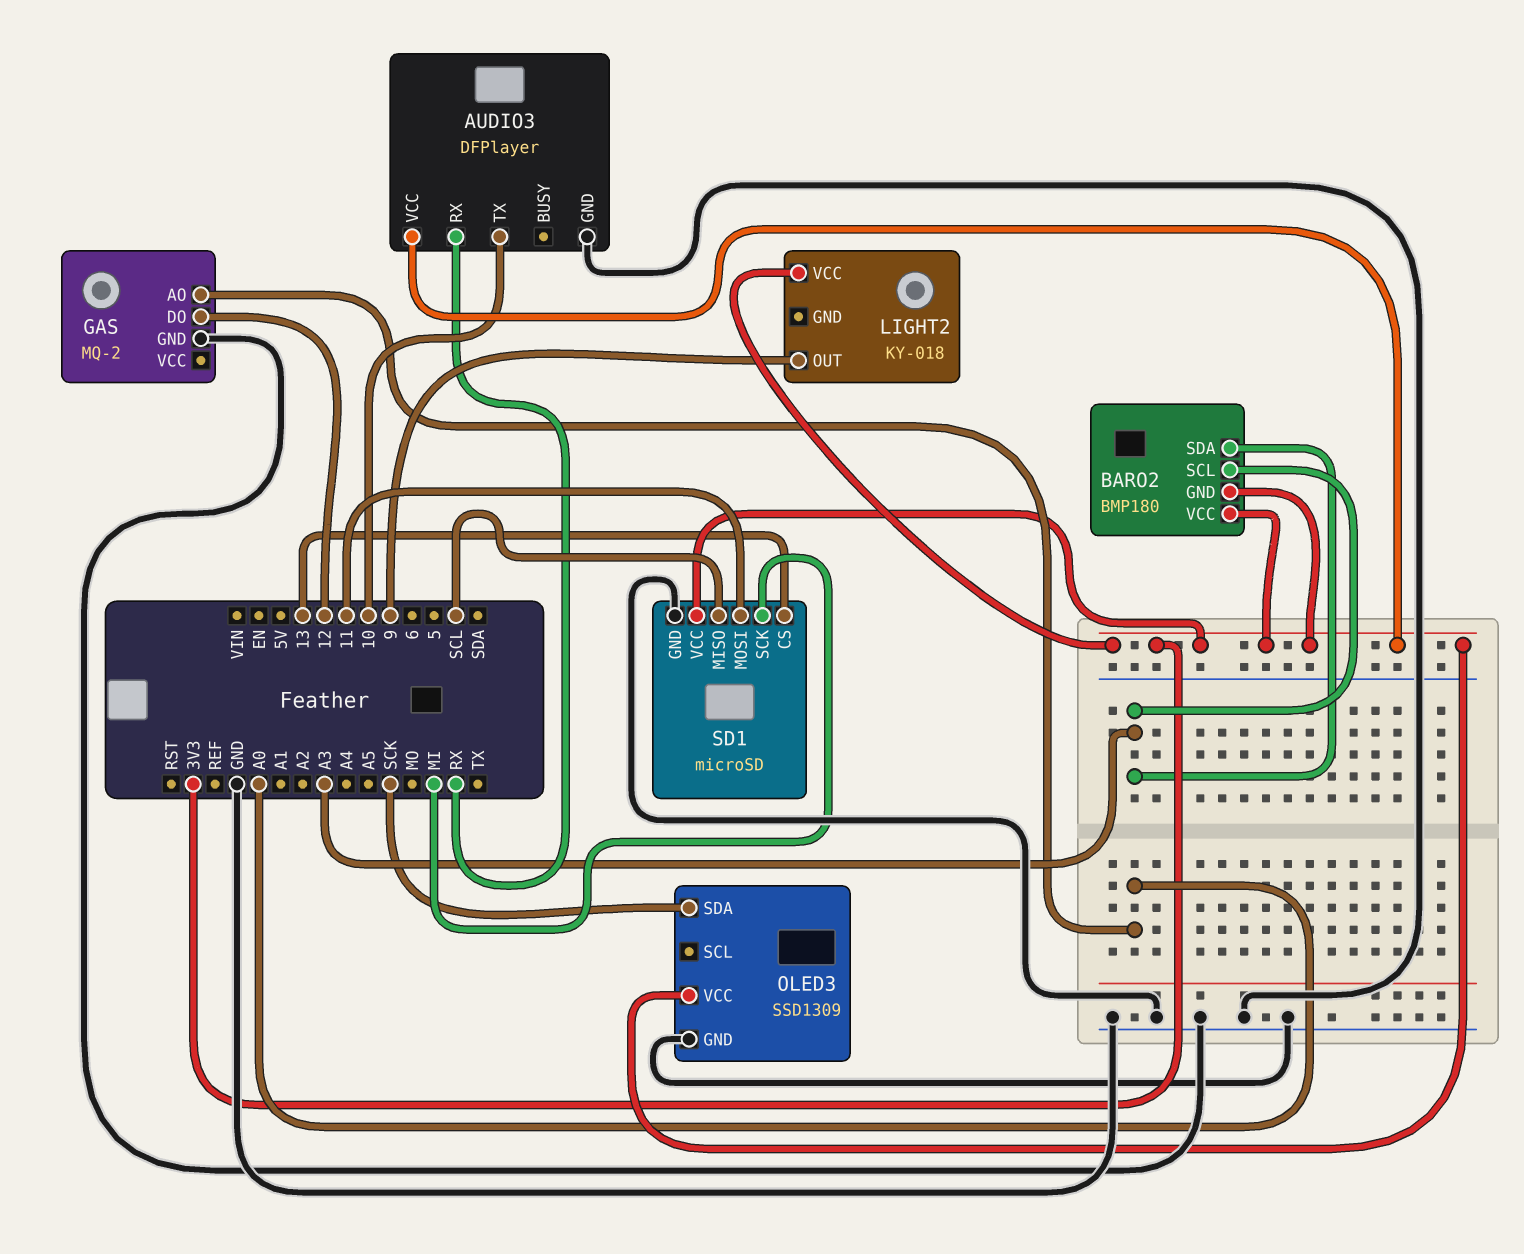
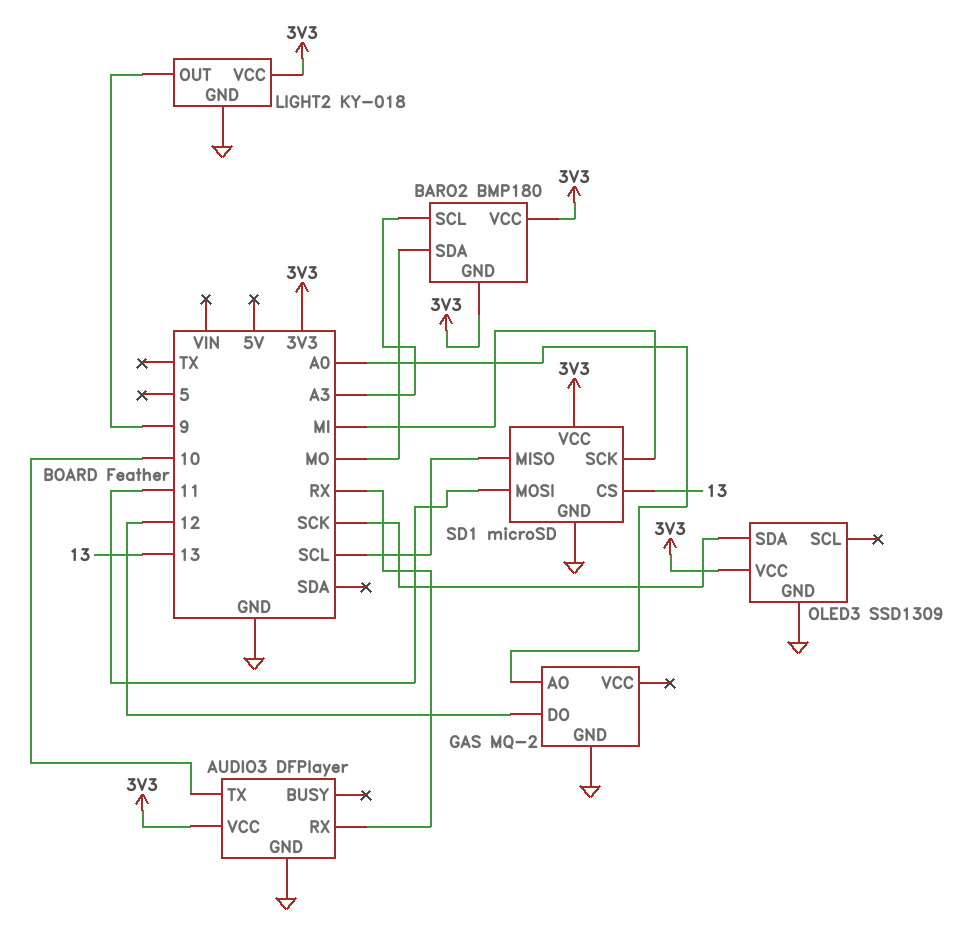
BARO2 pin SDA: A3 -> MO
LIGHT2 pin GND: none -> GND

